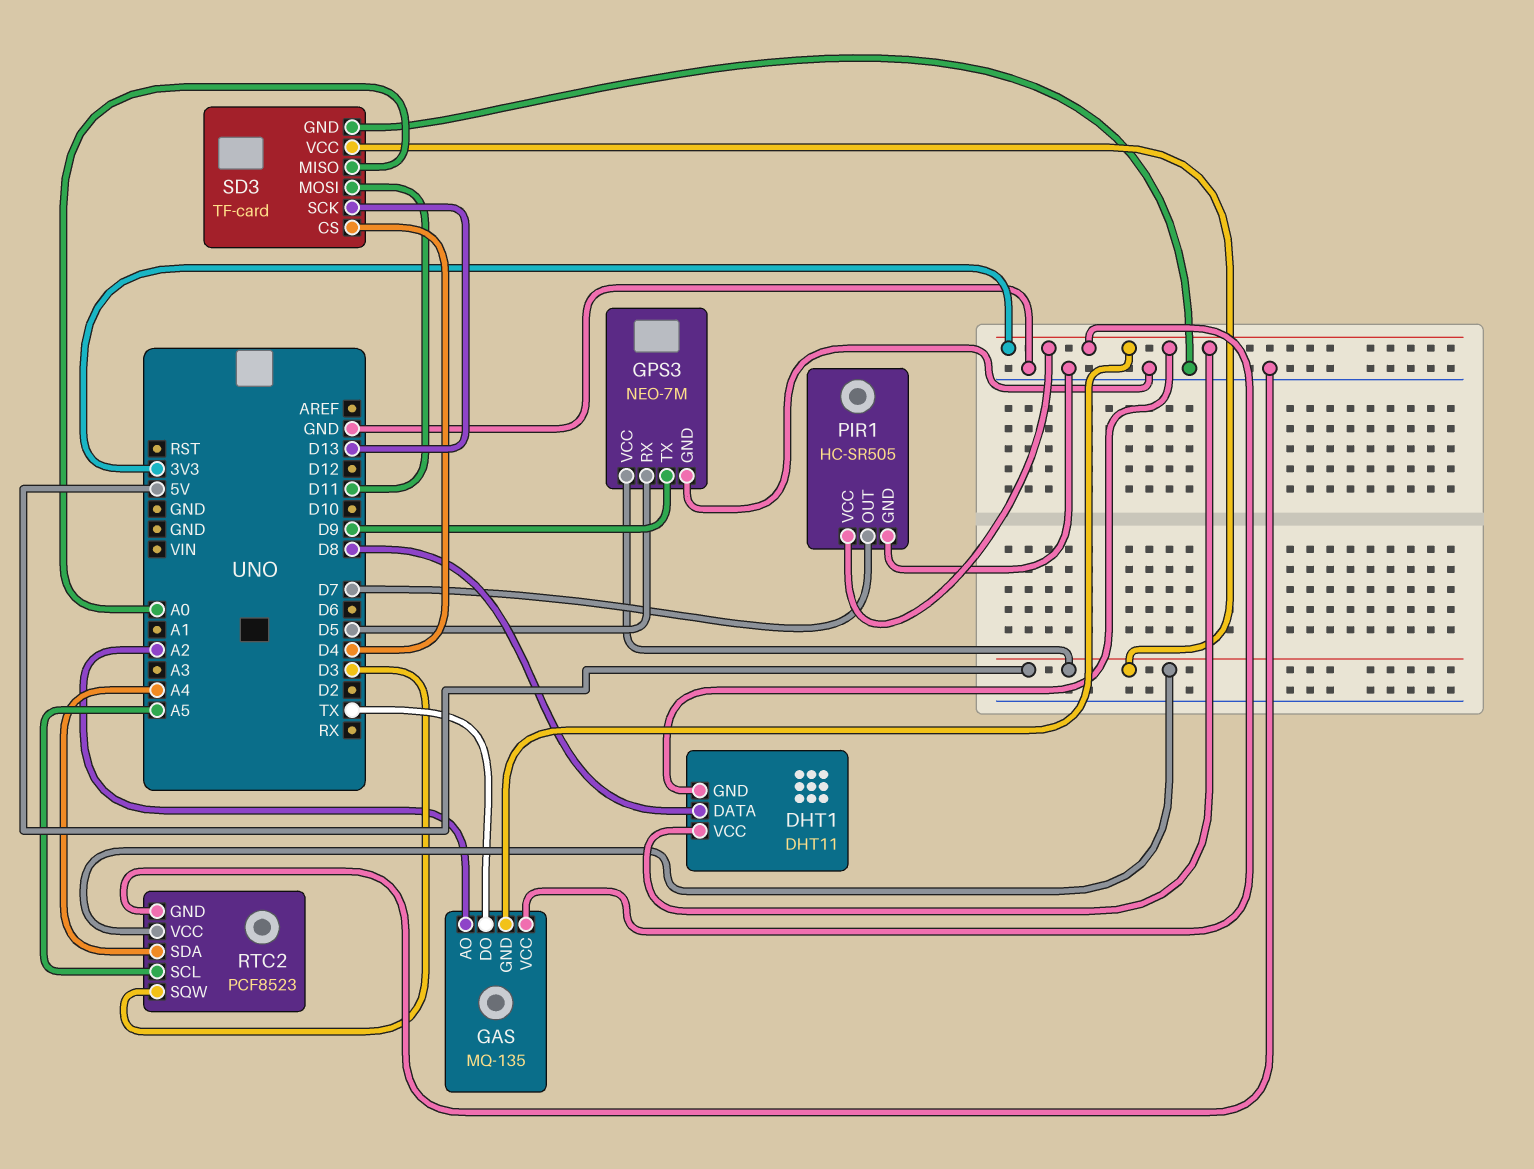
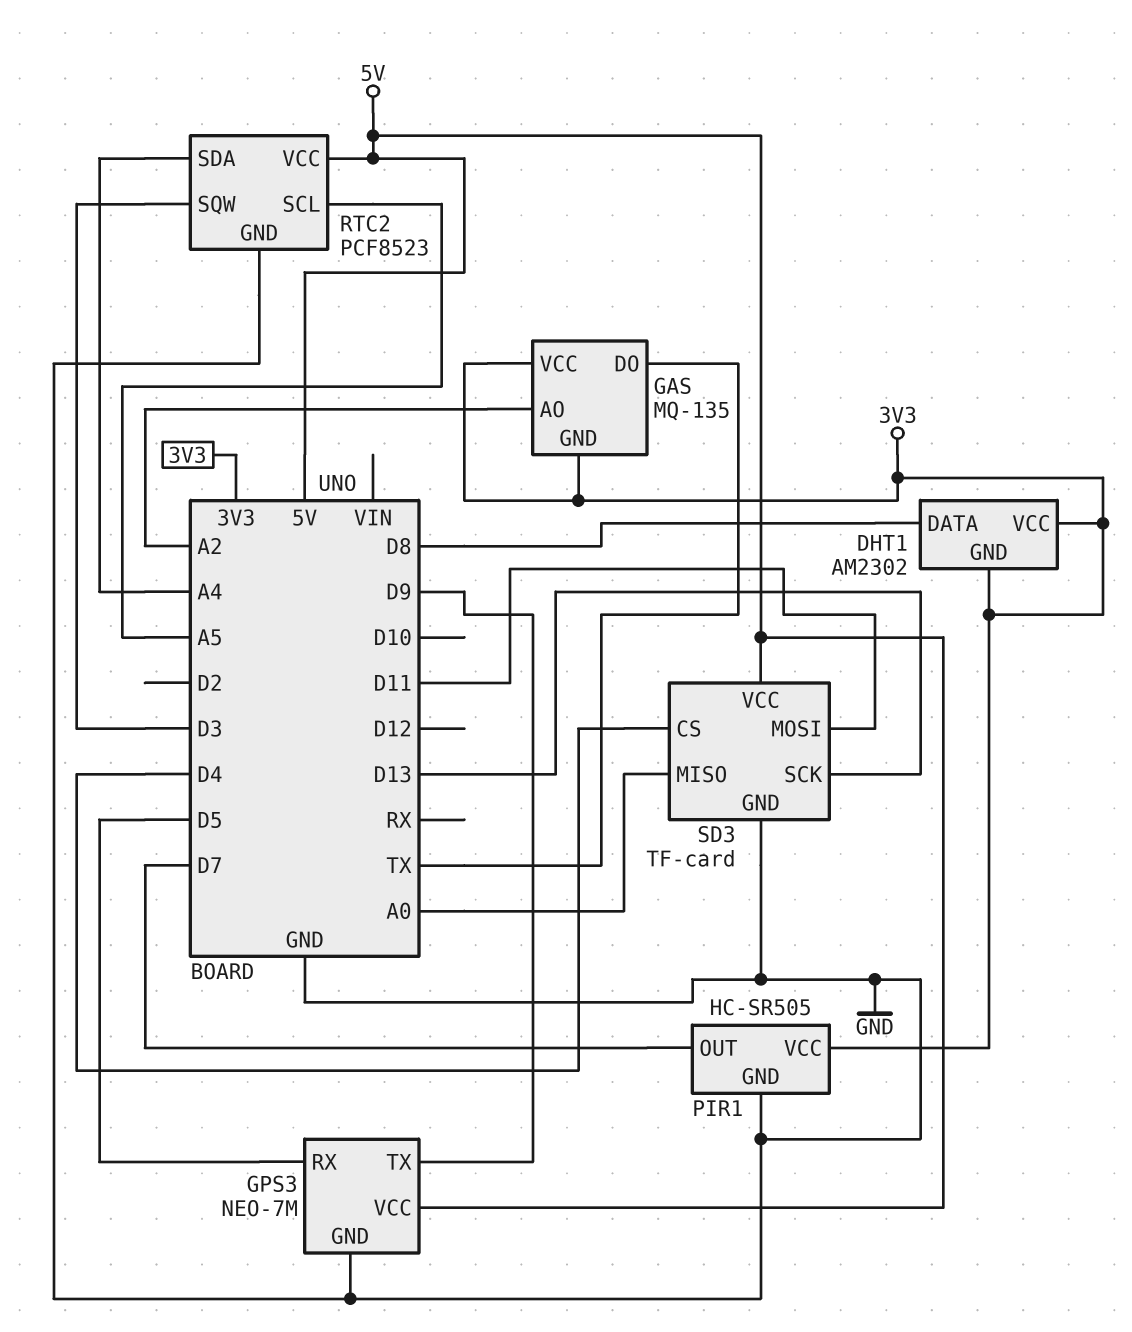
DHT1: DHT11 -> AM2302

